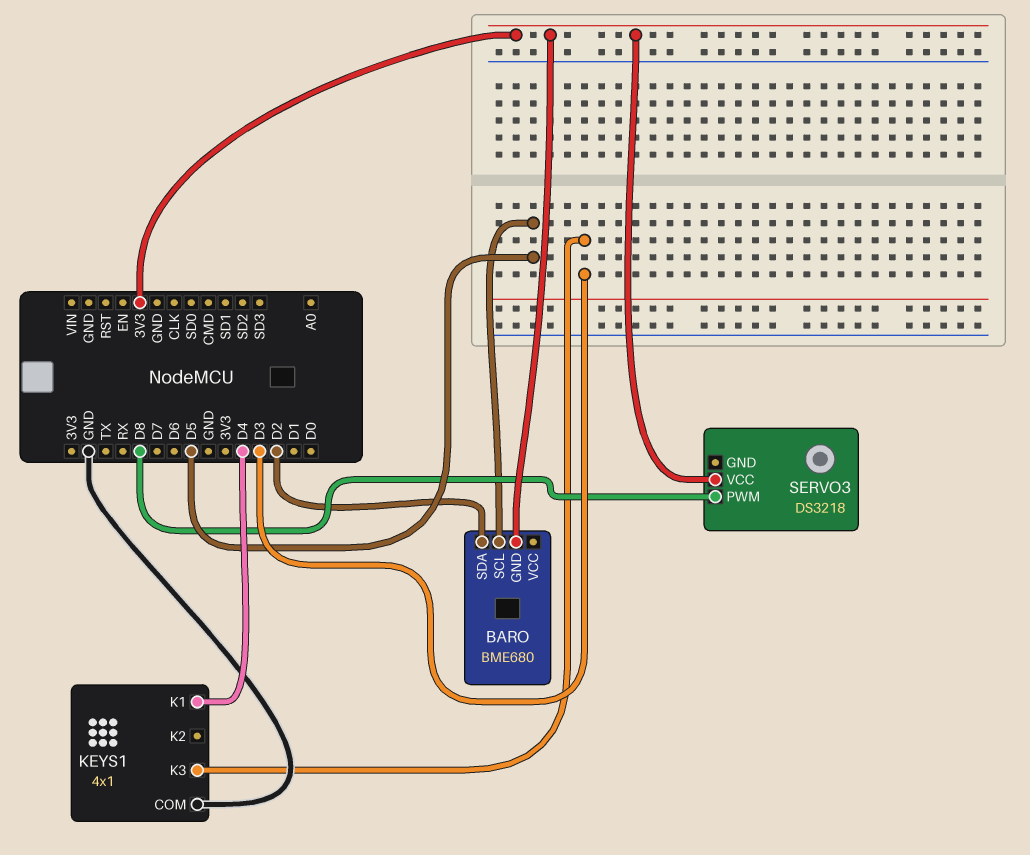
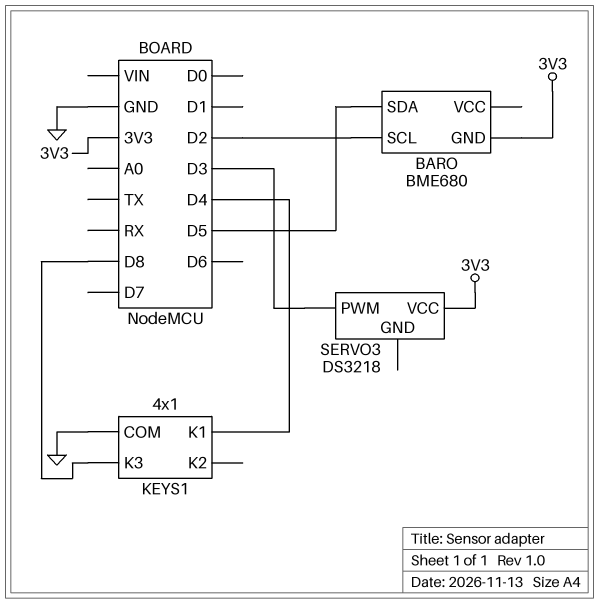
BARO pin SCL: D5 -> D2
BARO pin SDA: D2 -> D5
KEYS1 pin K3: D3 -> D8
SERVO3 pin PWM: D8 -> D3

